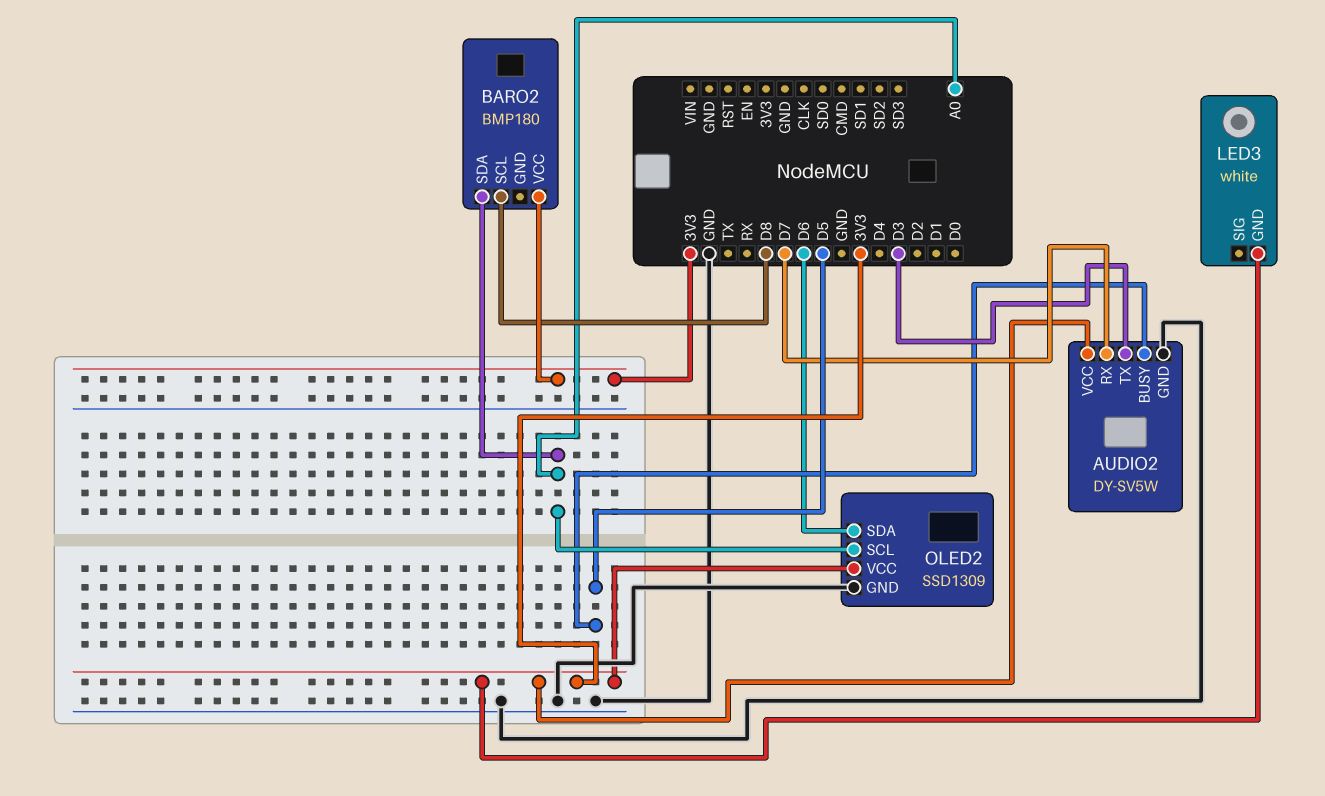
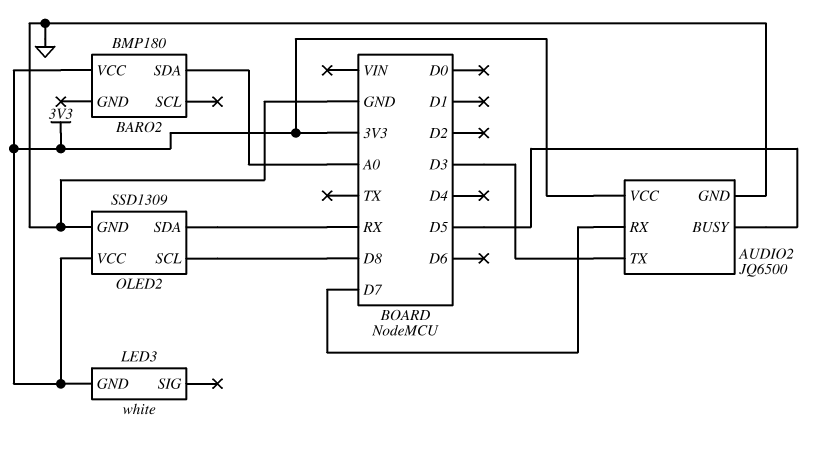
AUDIO2: DY-SV5W -> JQ6500
BARO2 pin SCL: D8 -> none
OLED2 pin SCL: A0 -> D8
OLED2 pin SDA: D6 -> RX

